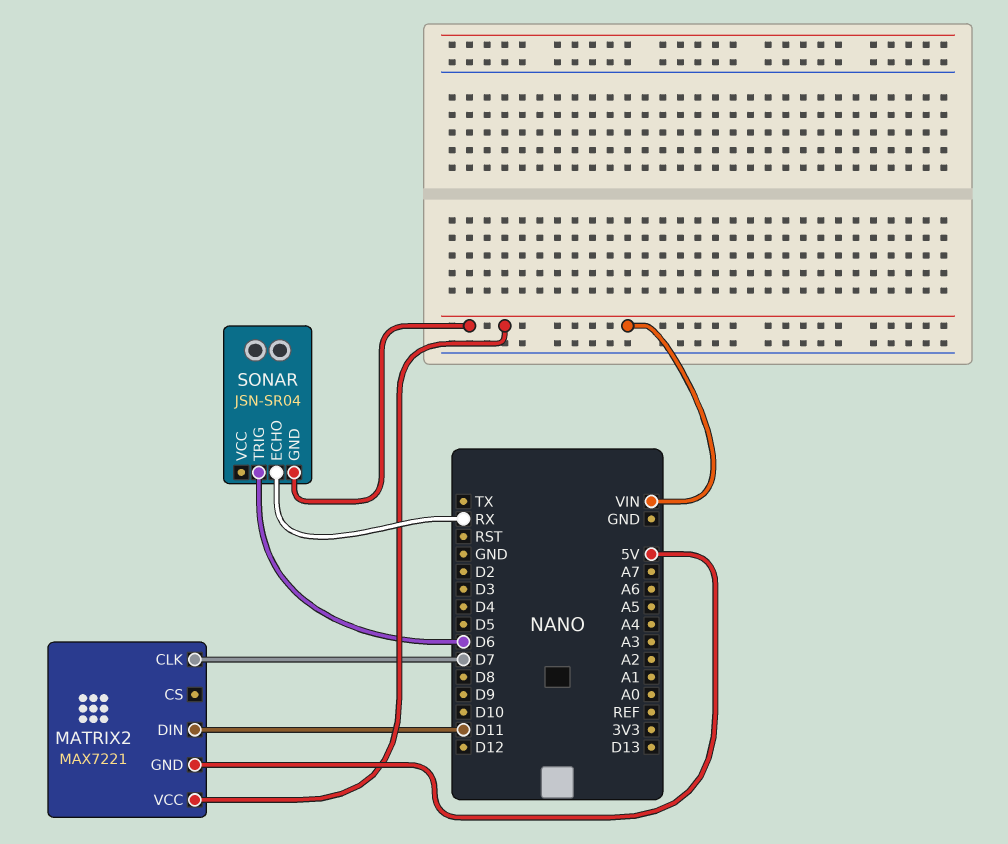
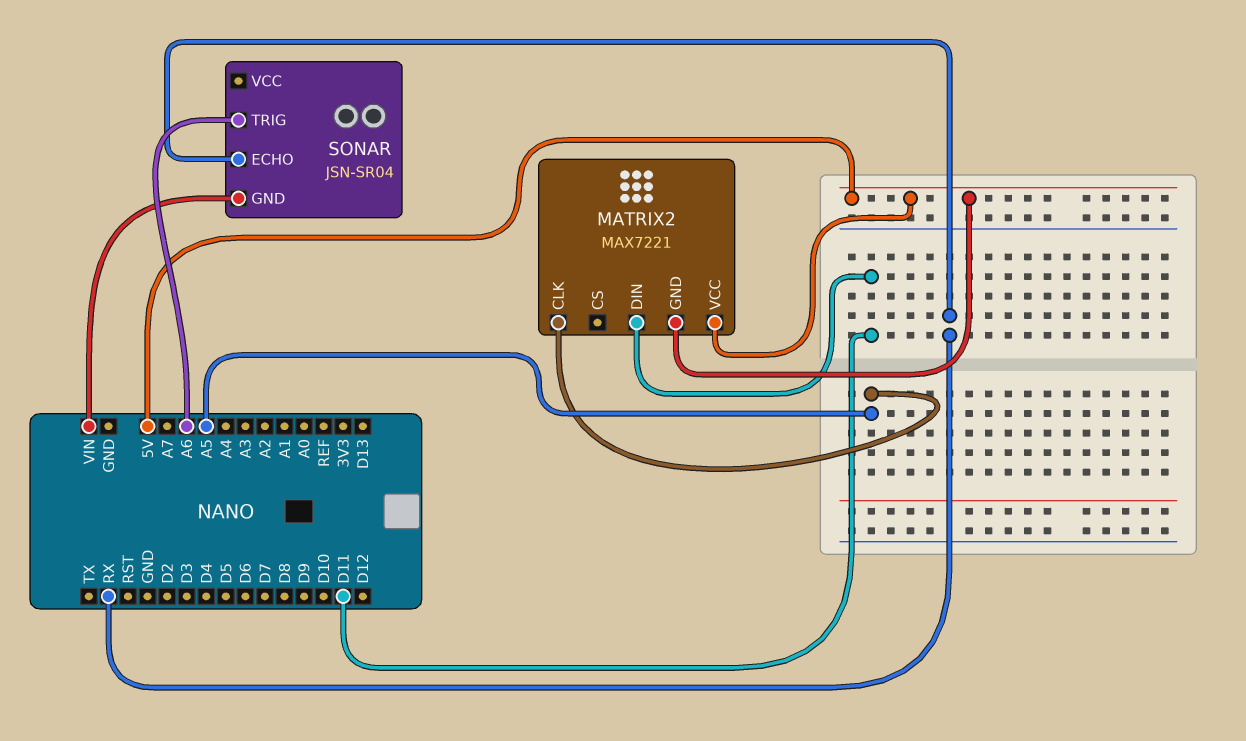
MATRIX2 pin CLK: D7 -> A5
MATRIX2 pin VCC: VIN -> 5V
SONAR pin TRIG: D6 -> A6

